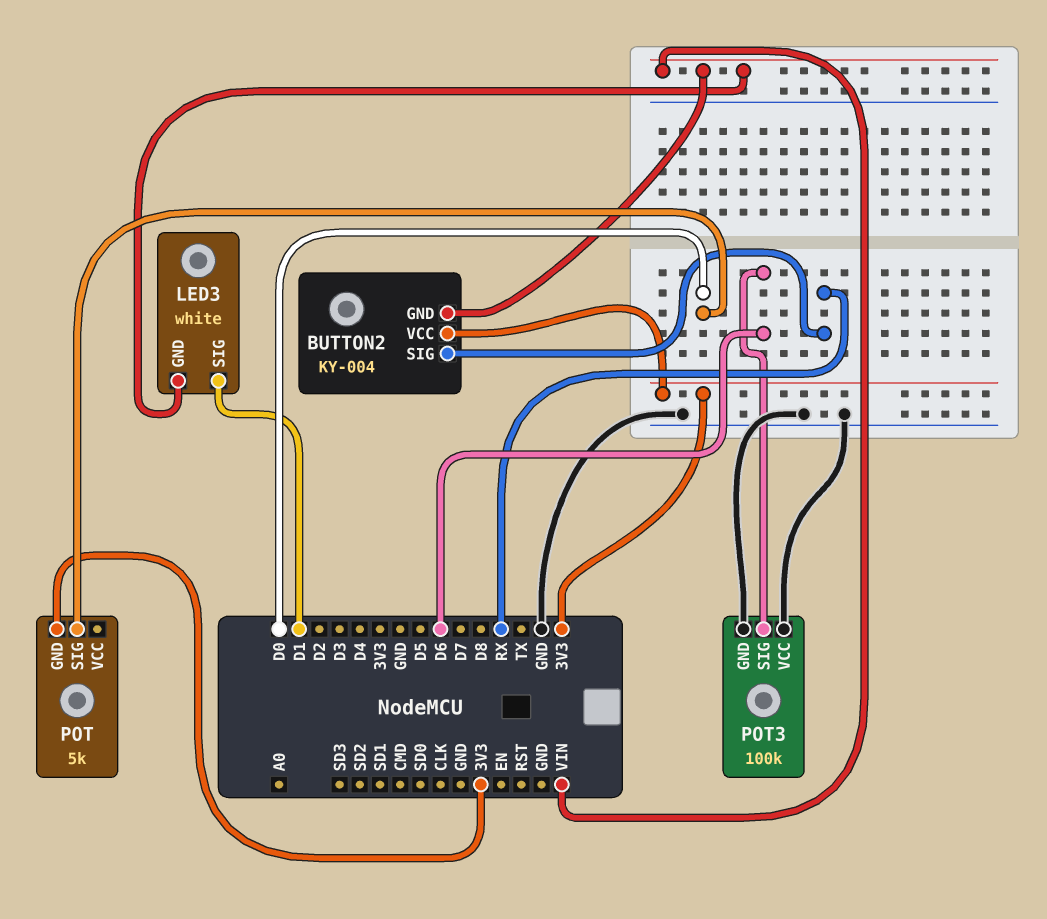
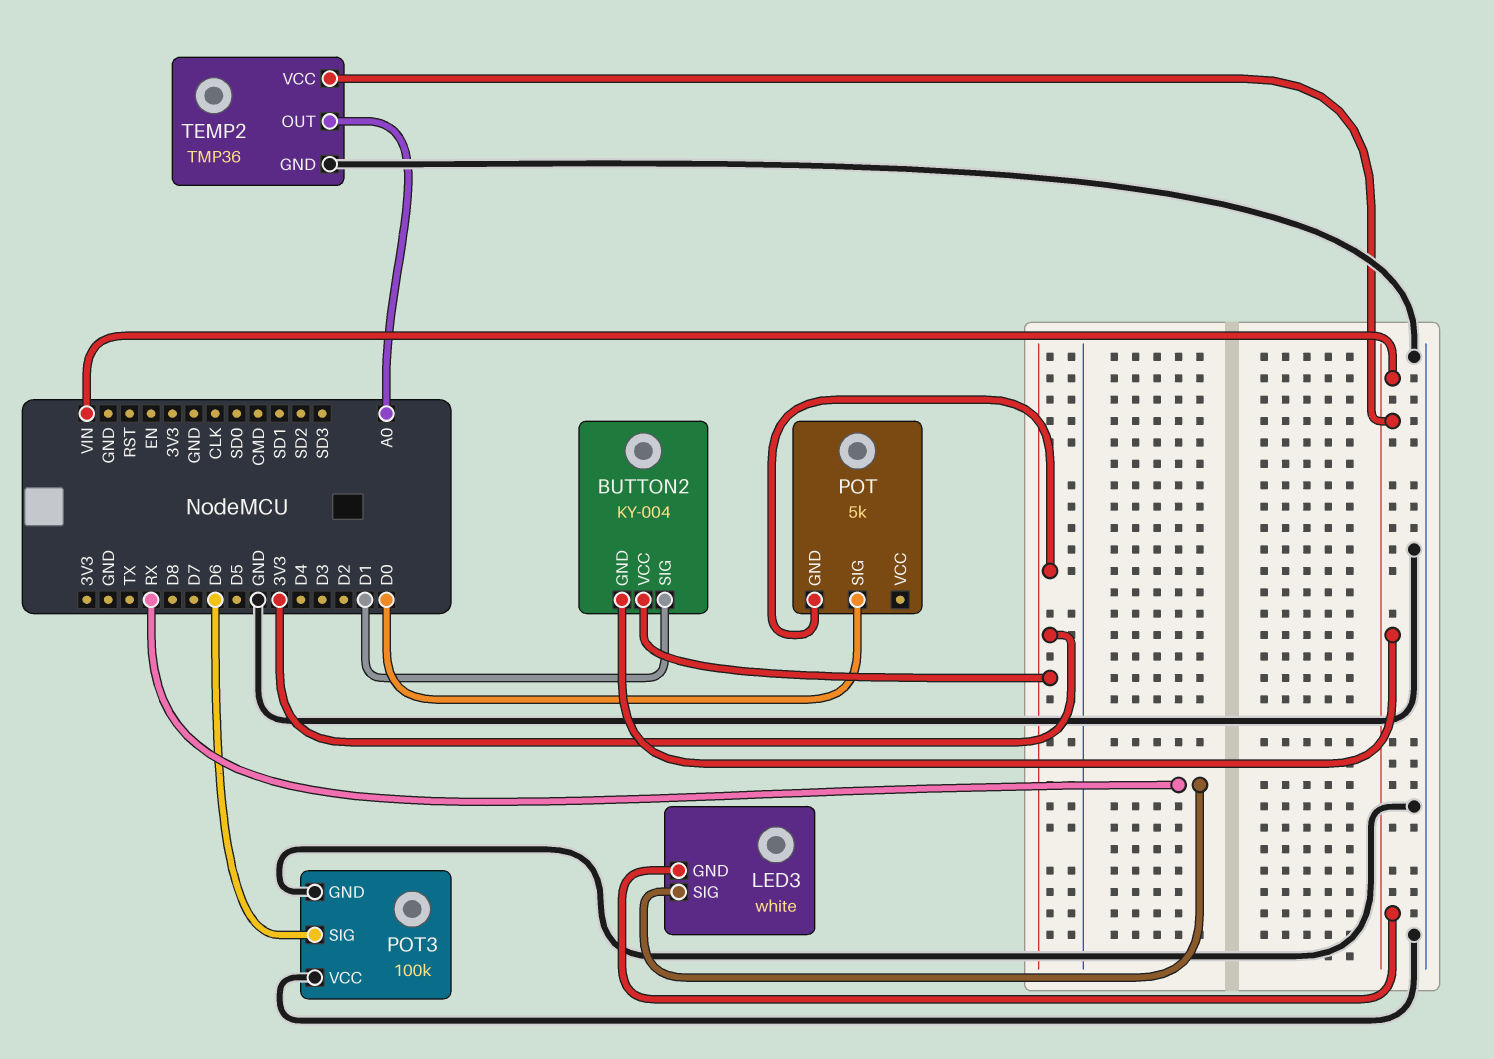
BUTTON2 pin SIG: RX -> D1
LED3 pin SIG: D1 -> RX
TEMP2: none -> TMP36
TEMP2 pin GND: none -> GND
TEMP2 pin OUT: none -> A0
TEMP2 pin VCC: none -> VIN

